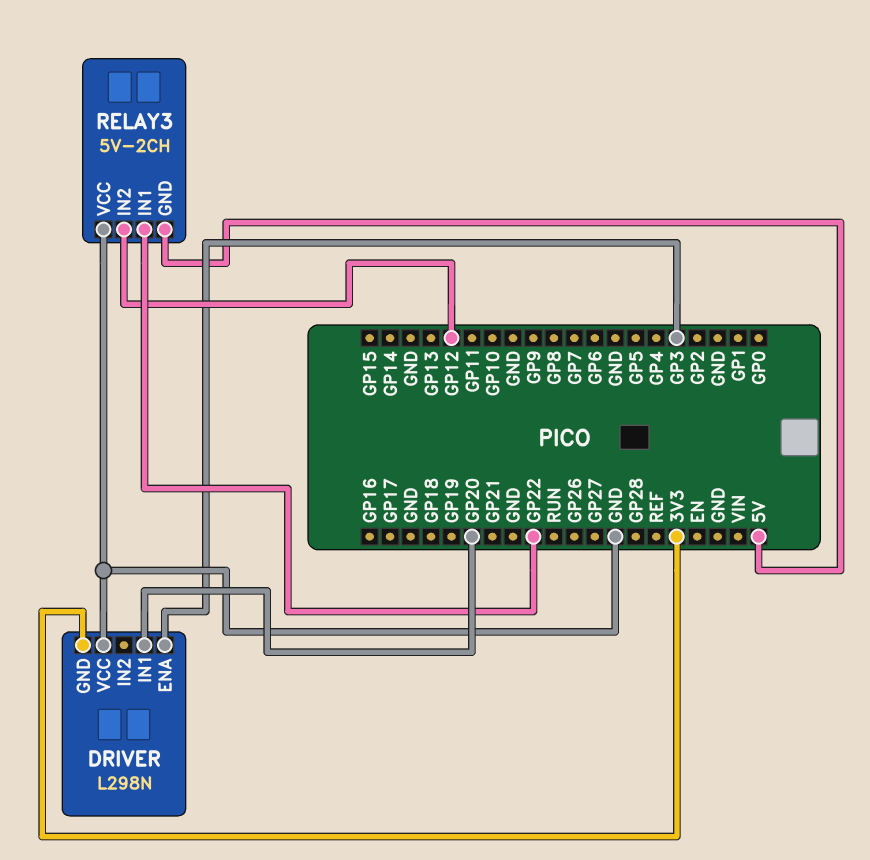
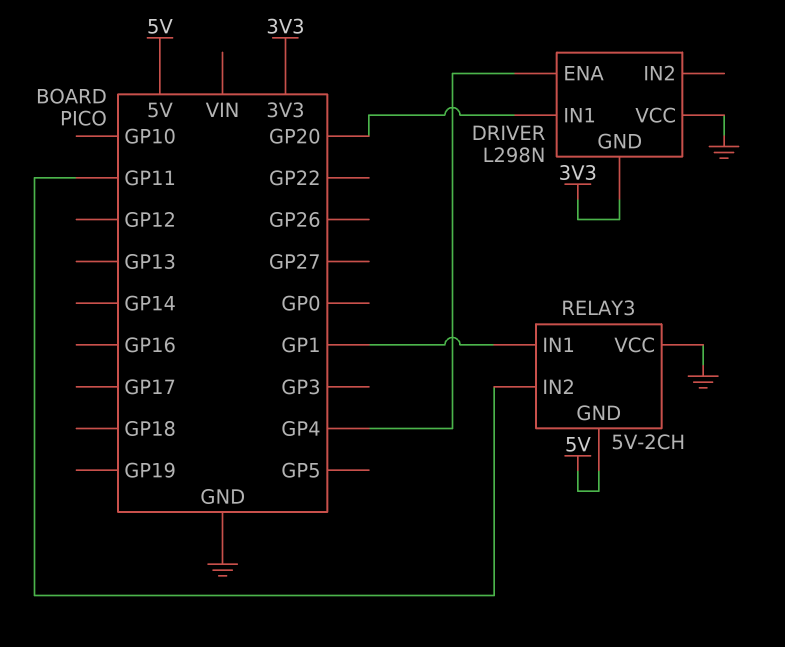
DRIVER pin ENA: GP3 -> GP4
RELAY3 pin IN1: GP22 -> GP1
RELAY3 pin IN2: GP12 -> GP11

